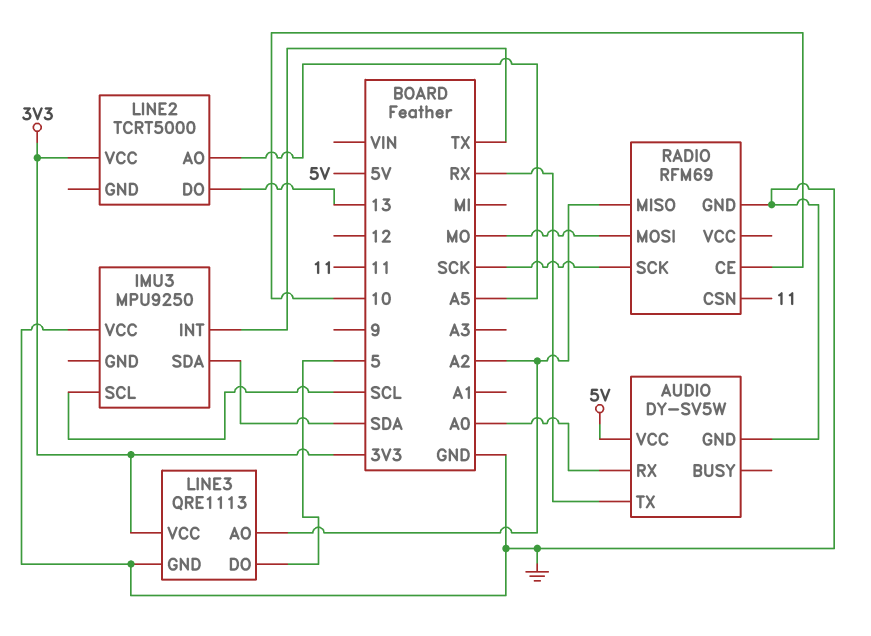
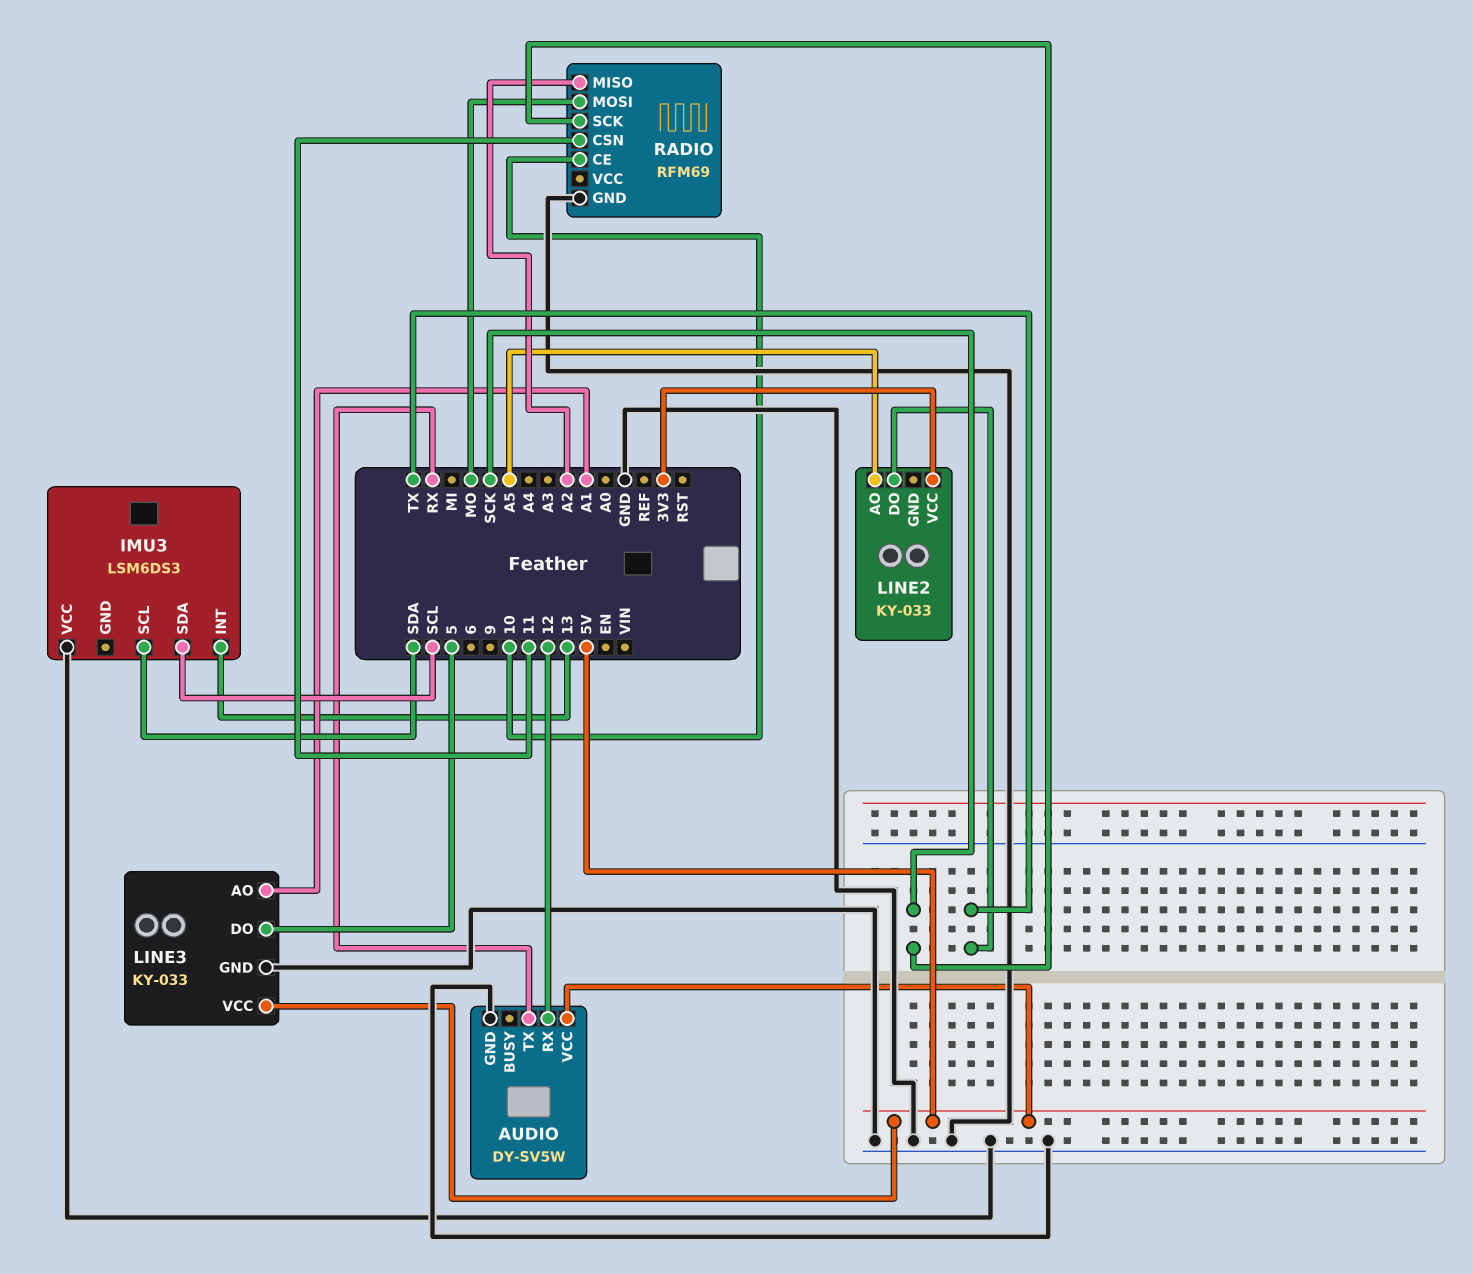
AUDIO pin RX: A0 -> 12
IMU3: MPU9250 -> LSM6DS3
IMU3 pin INT: TX -> 13
IMU3 pin SCL: SCL -> SDA
IMU3 pin SDA: SDA -> SCL
LINE2: TCRT5000 -> KY-033
LINE2 pin DO: 13 -> TX
LINE3: QRE1113 -> KY-033
LINE3 pin AO: A2 -> A1
LINE3 pin VCC: 3V3 -> 5V

